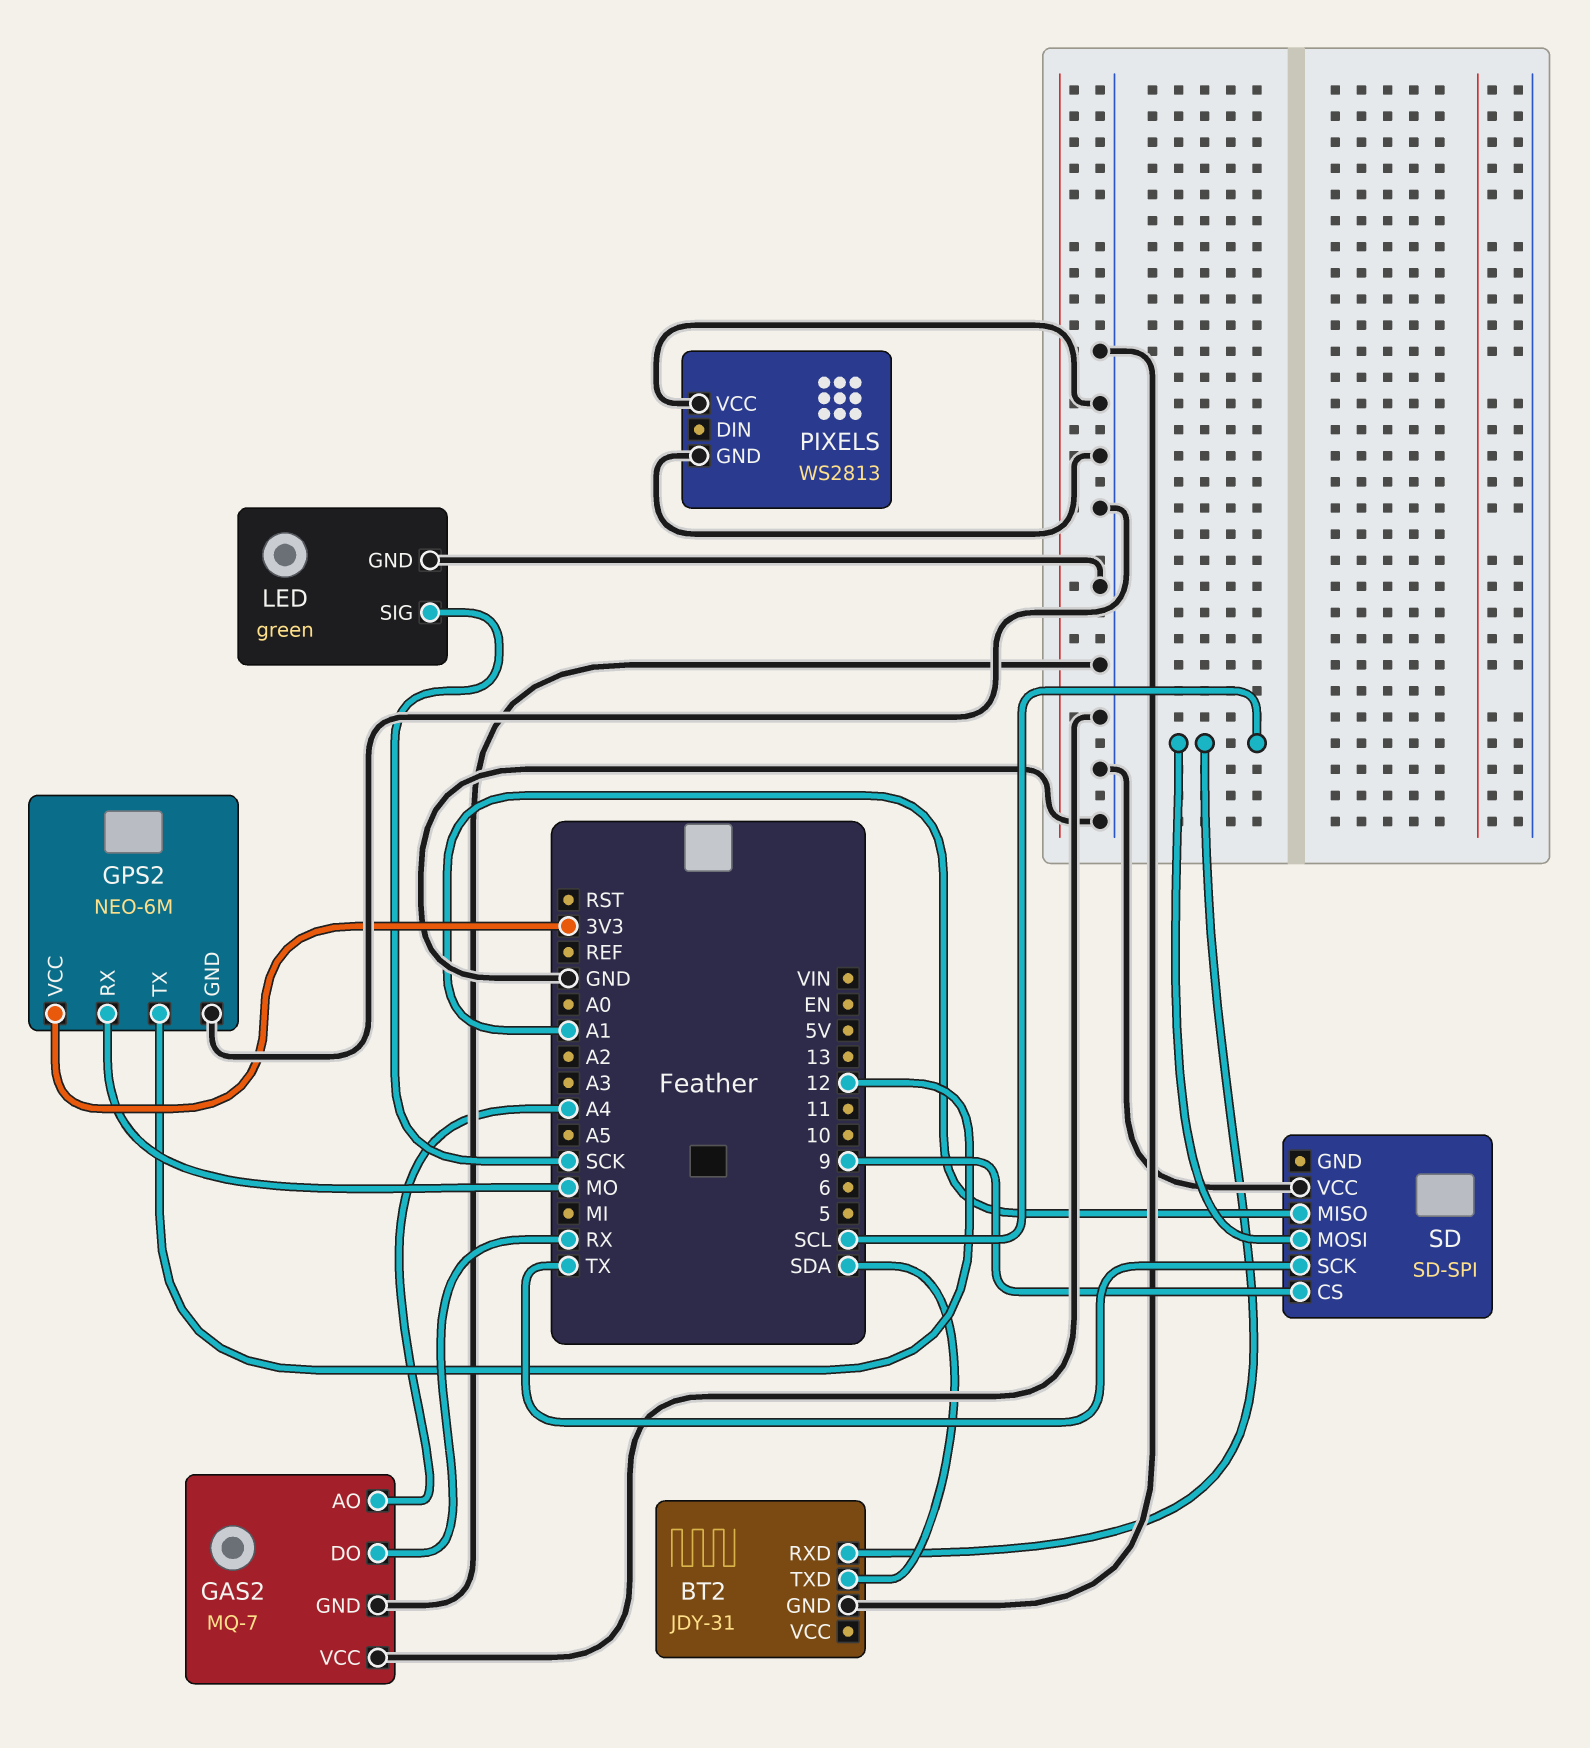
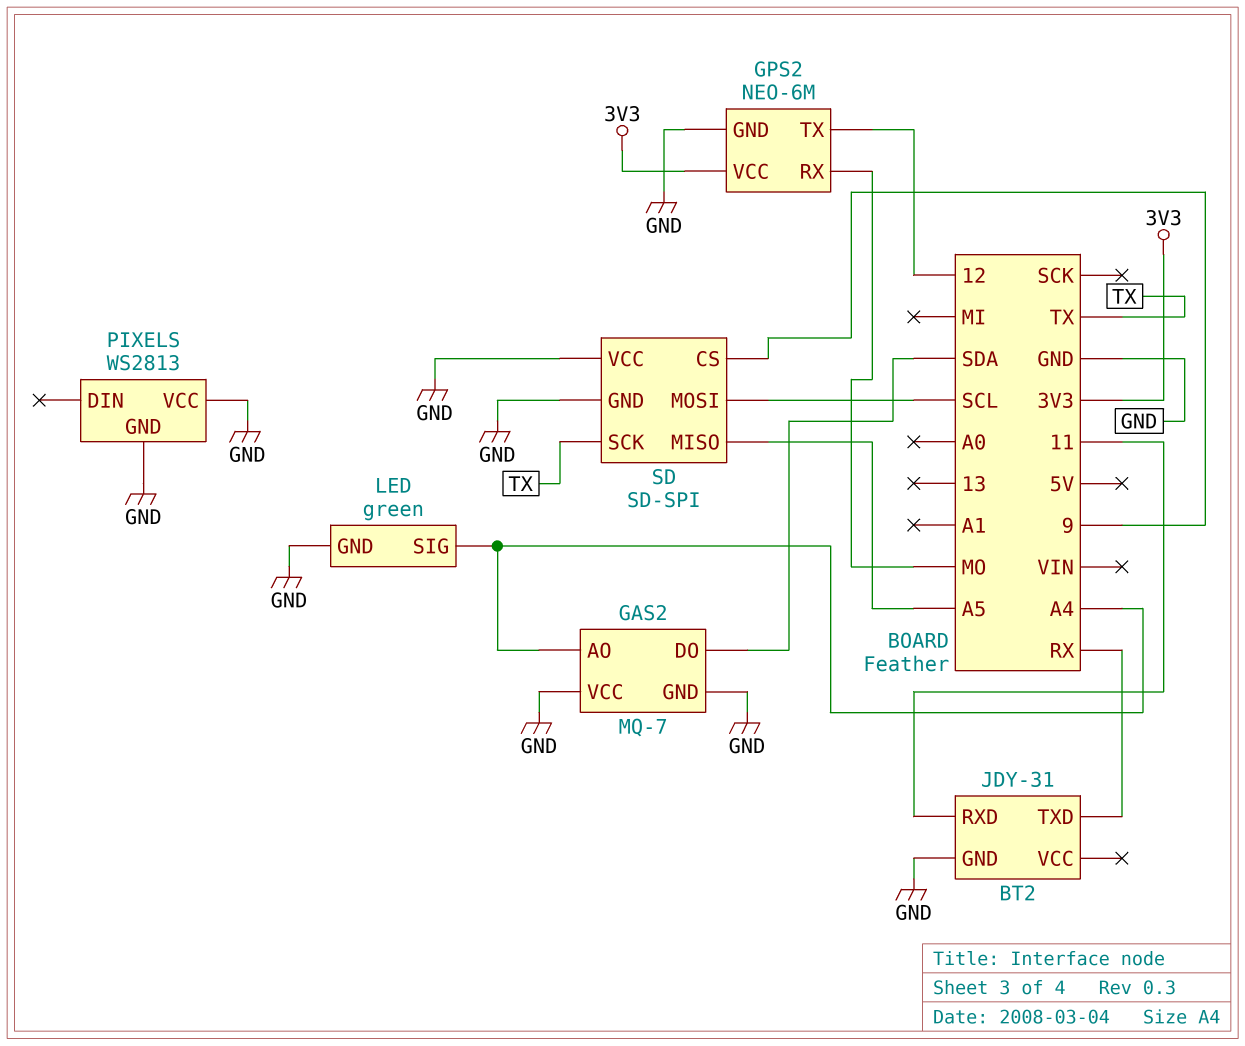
BT2 pin RXD: SCL -> 11
BT2 pin TXD: SDA -> RX
GAS2 pin DO: RX -> SDA
LED pin SIG: SCK -> A4
SD pin GND: none -> GND
SD pin MISO: A1 -> A5

